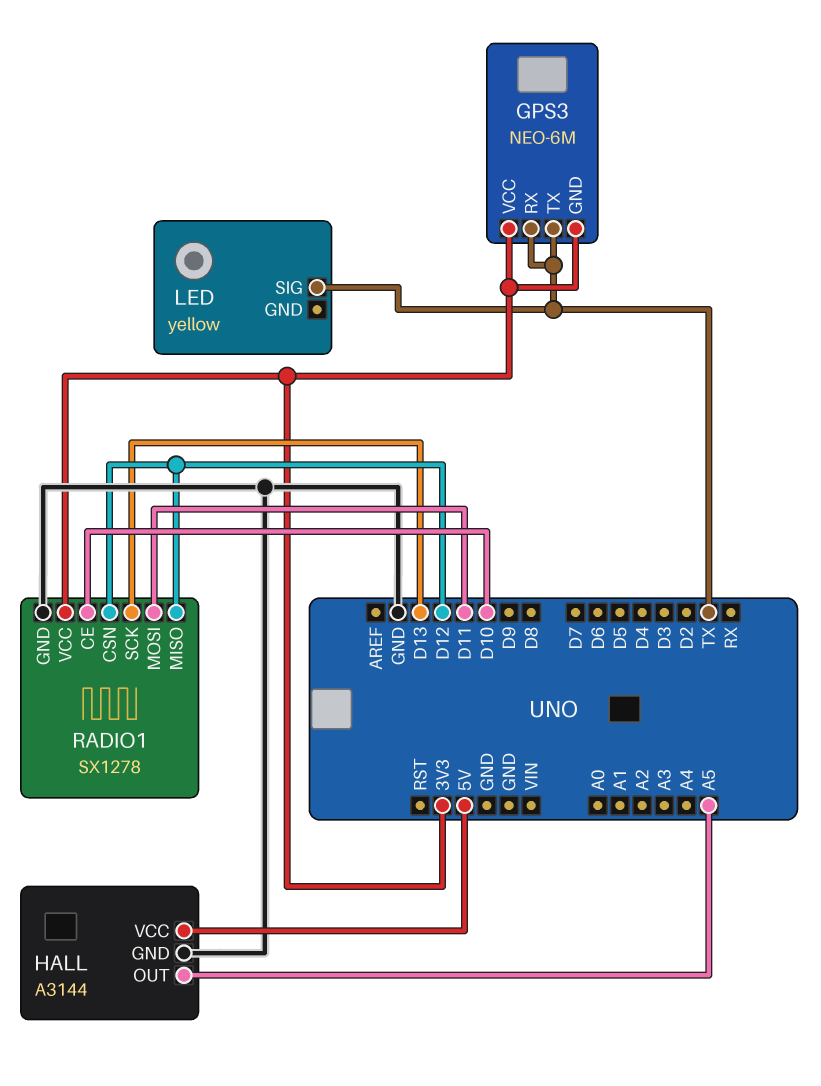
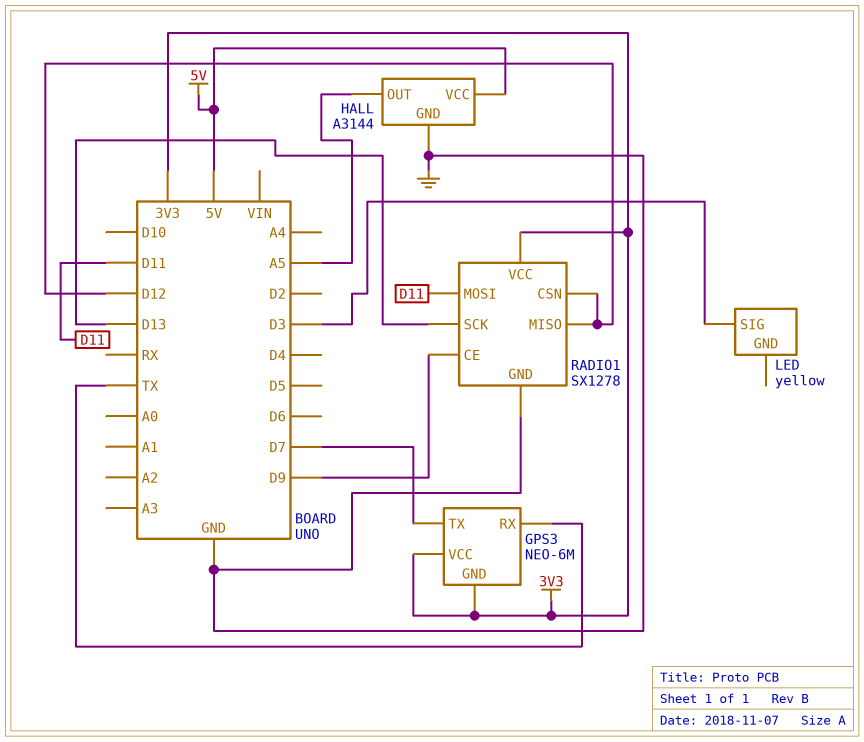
GPS3 pin TX: TX -> D7
LED pin SIG: TX -> D3
RADIO1 pin CE: D10 -> D9

